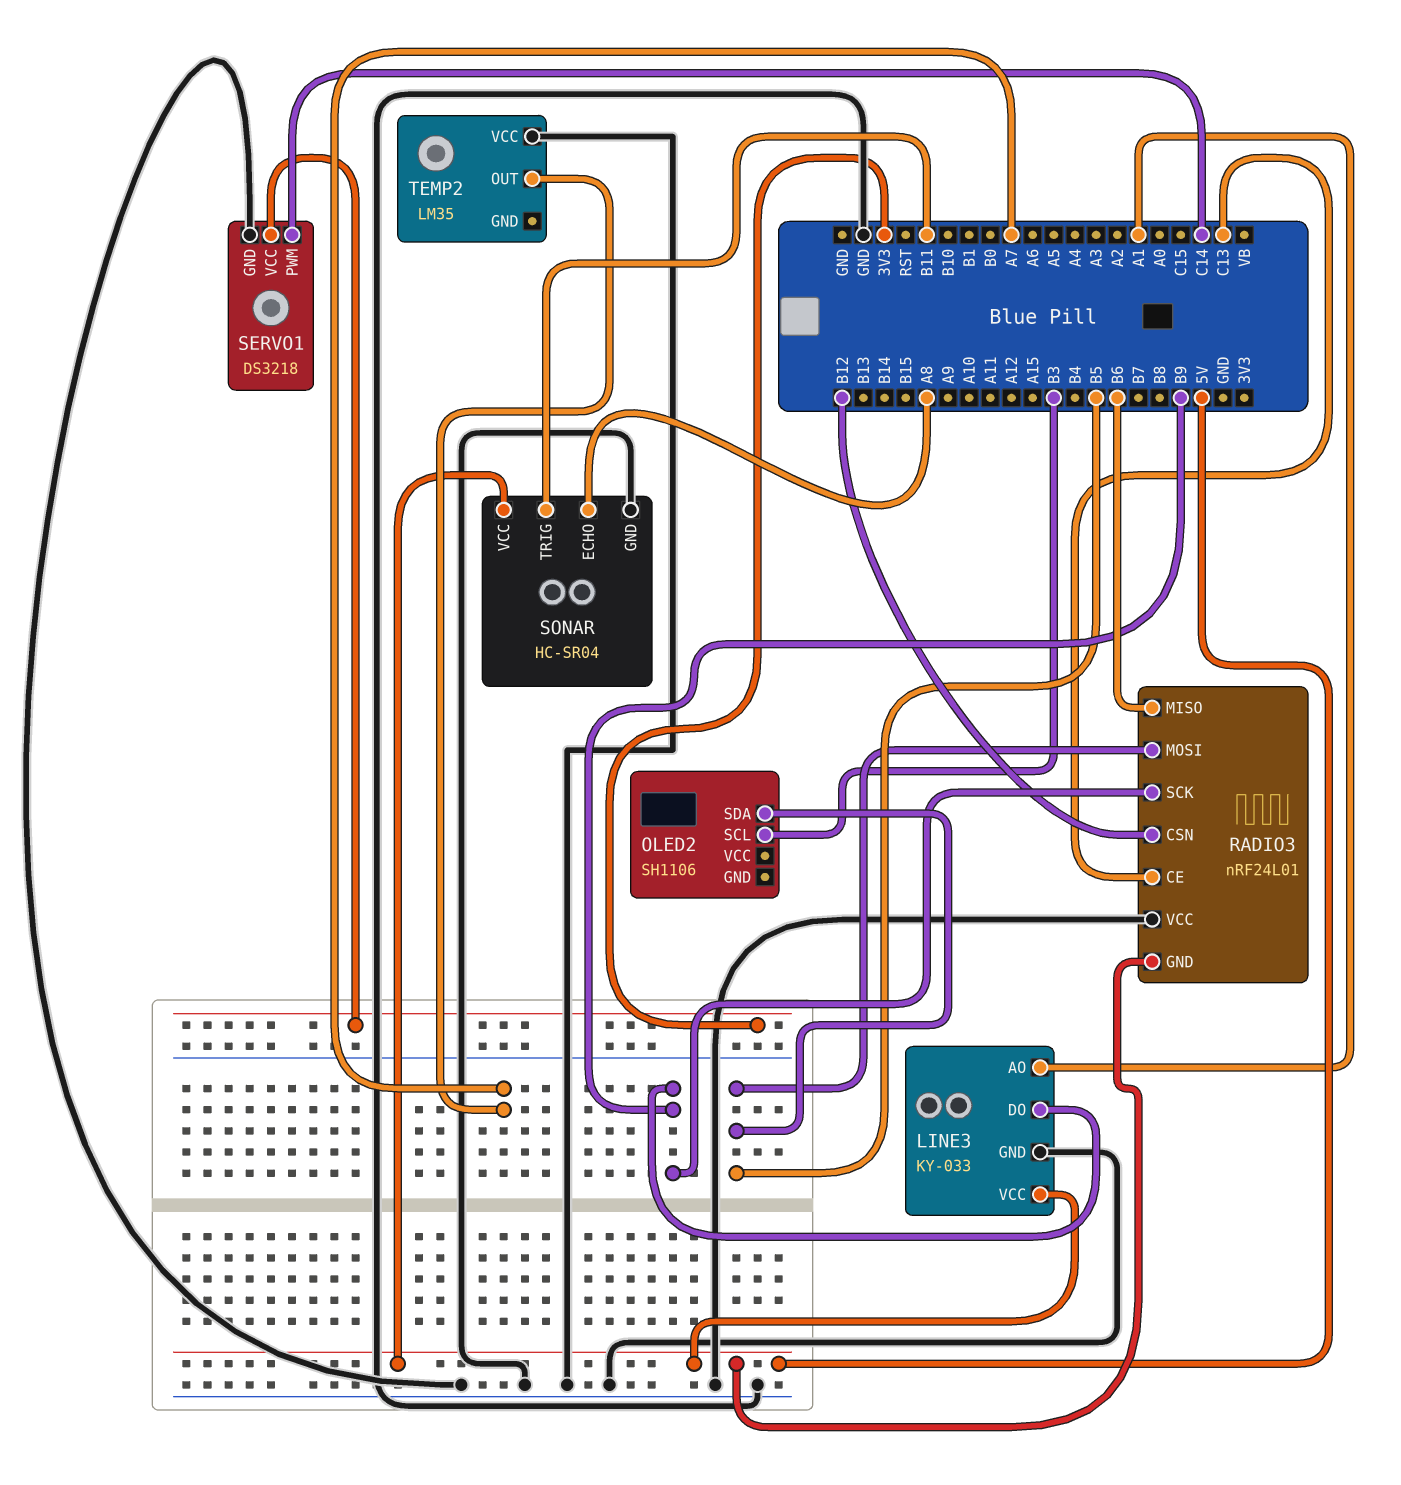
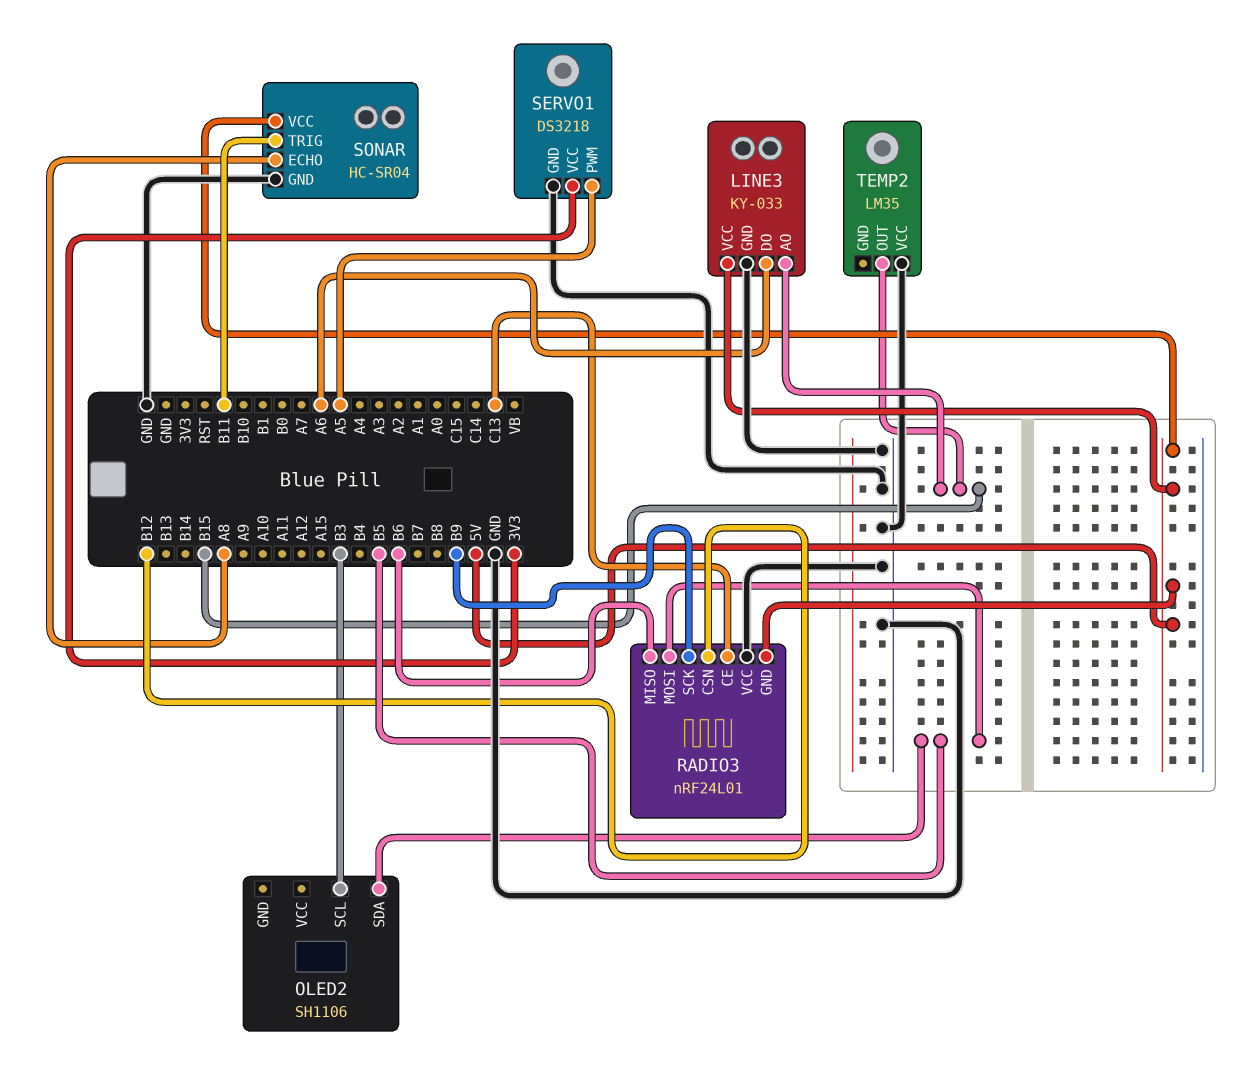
LINE3 pin AO: A1 -> B15
LINE3 pin DO: B9 -> A6
SERVO1 pin PWM: C14 -> A5
TEMP2 pin OUT: A7 -> B15

